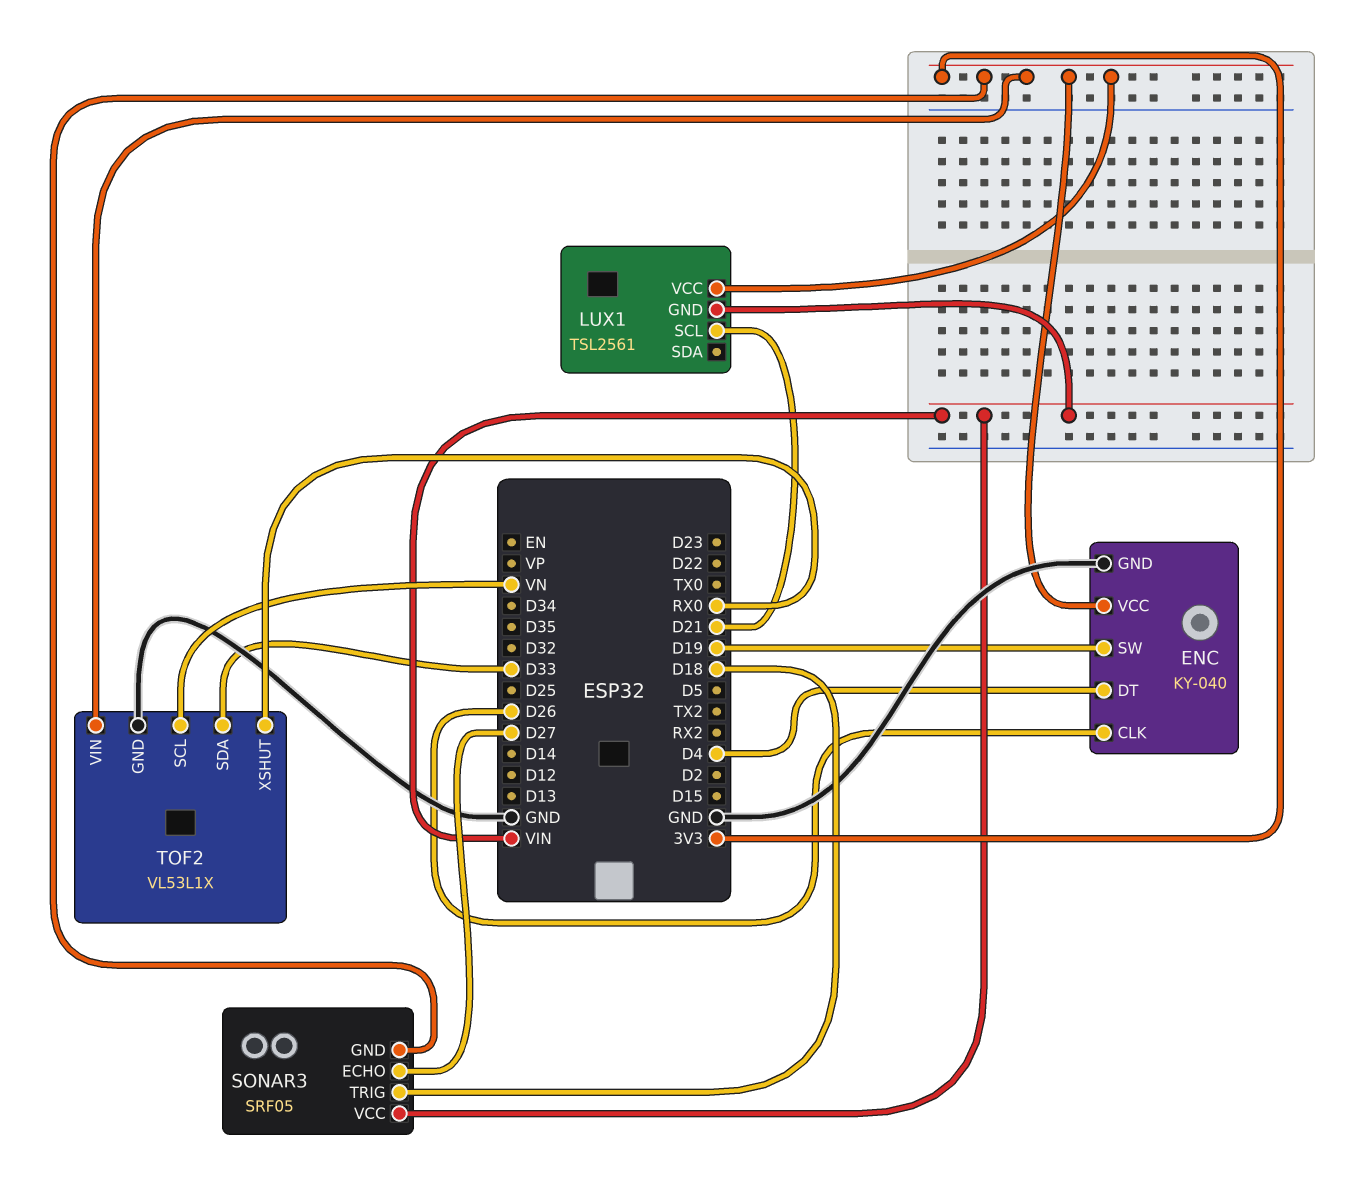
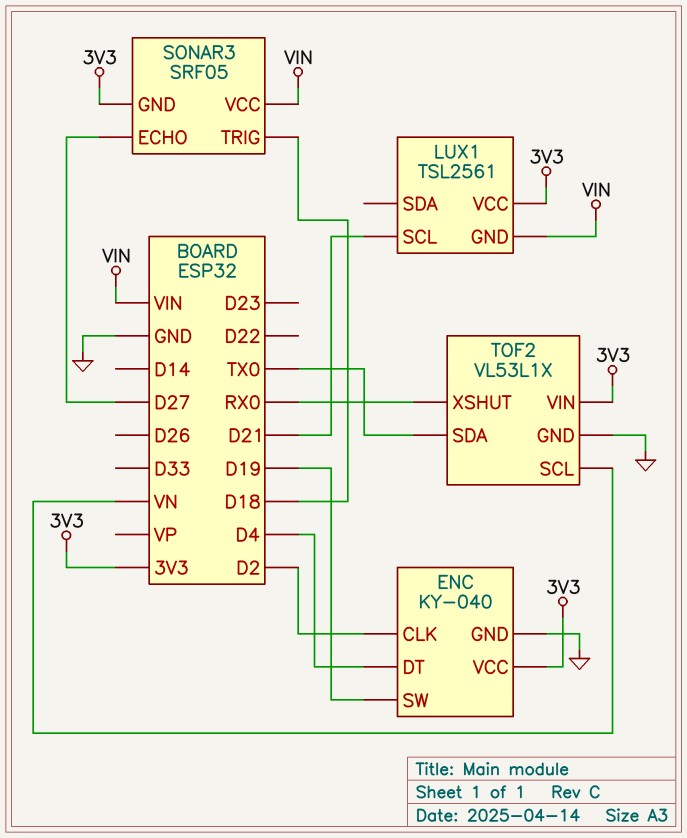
ENC pin CLK: D26 -> D2
TOF2 pin SDA: D33 -> TX0

